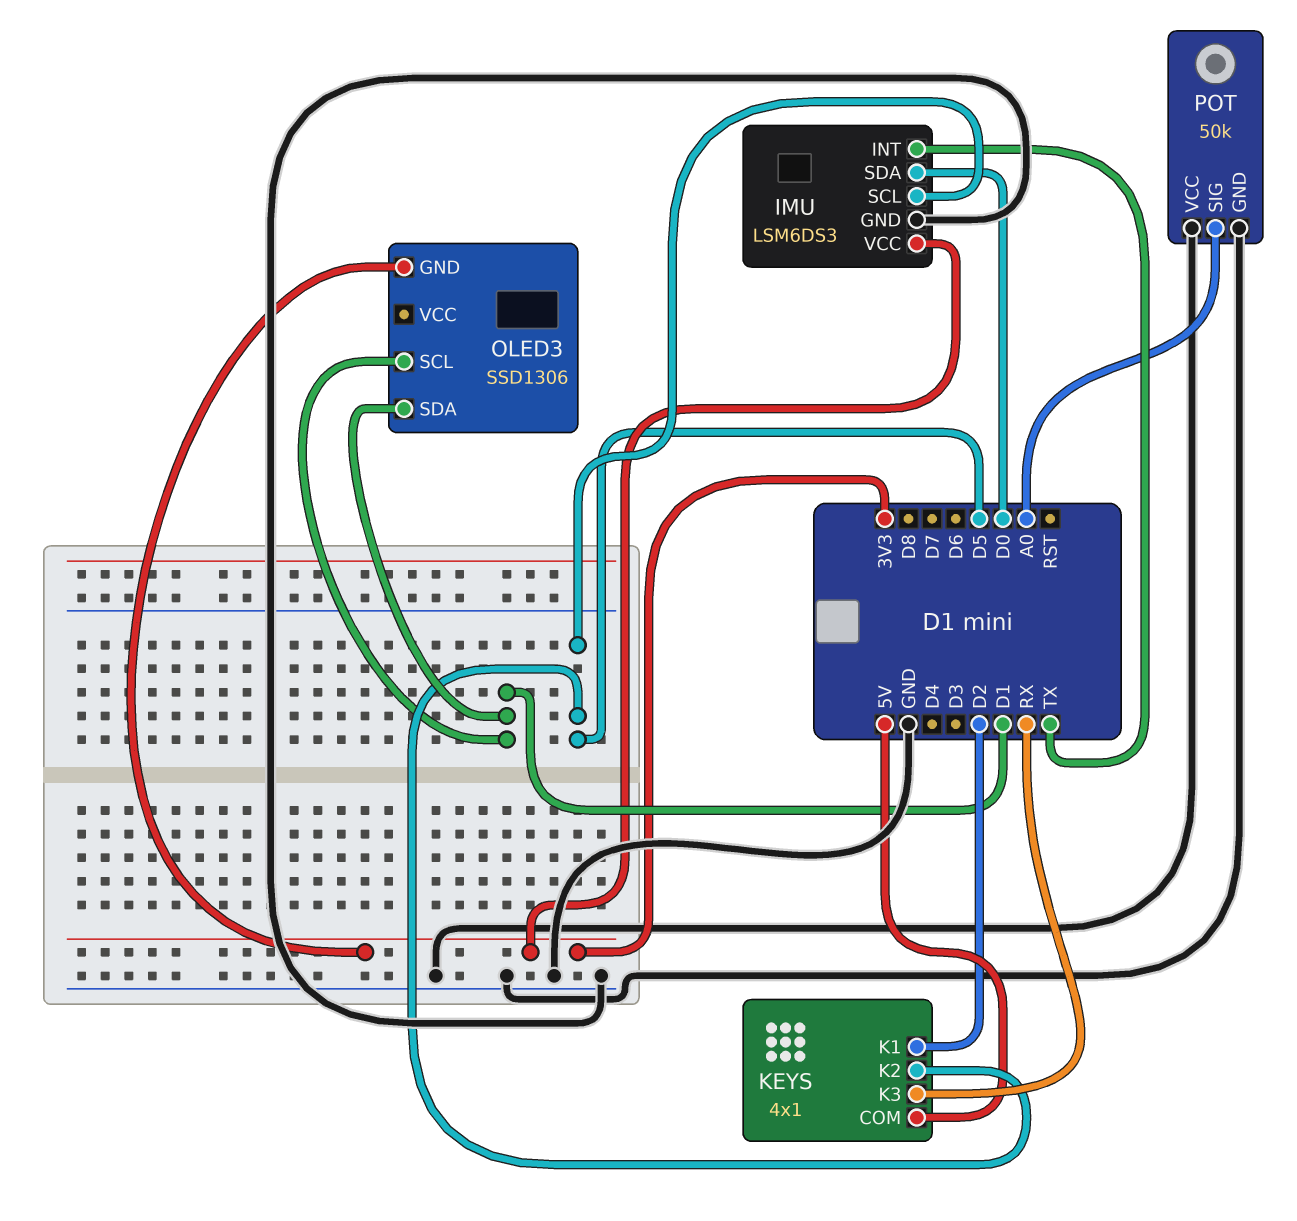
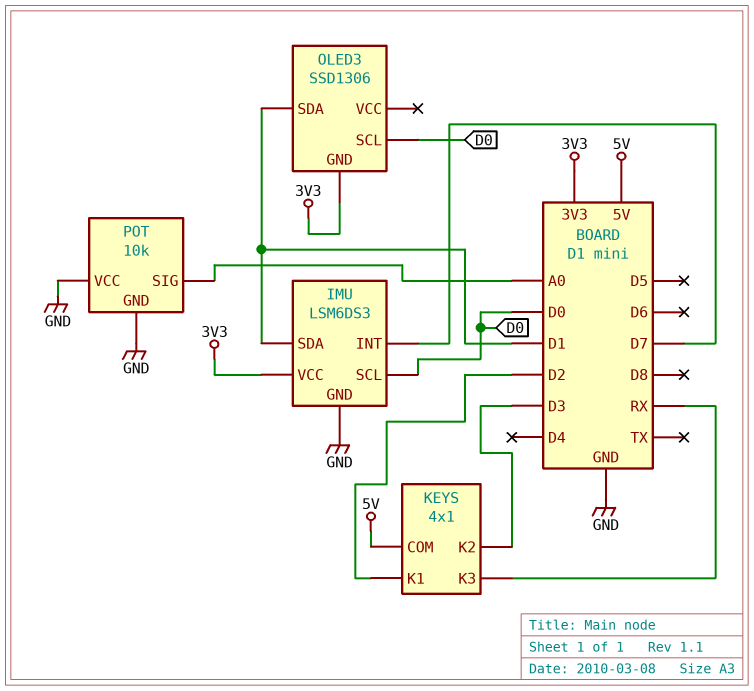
IMU pin INT: TX -> D7
IMU pin SCL: D5 -> D0
IMU pin SDA: D0 -> D1
KEYS pin K2: D5 -> D3
OLED3 pin SCL: D1 -> D0
POT: 50k -> 10k

